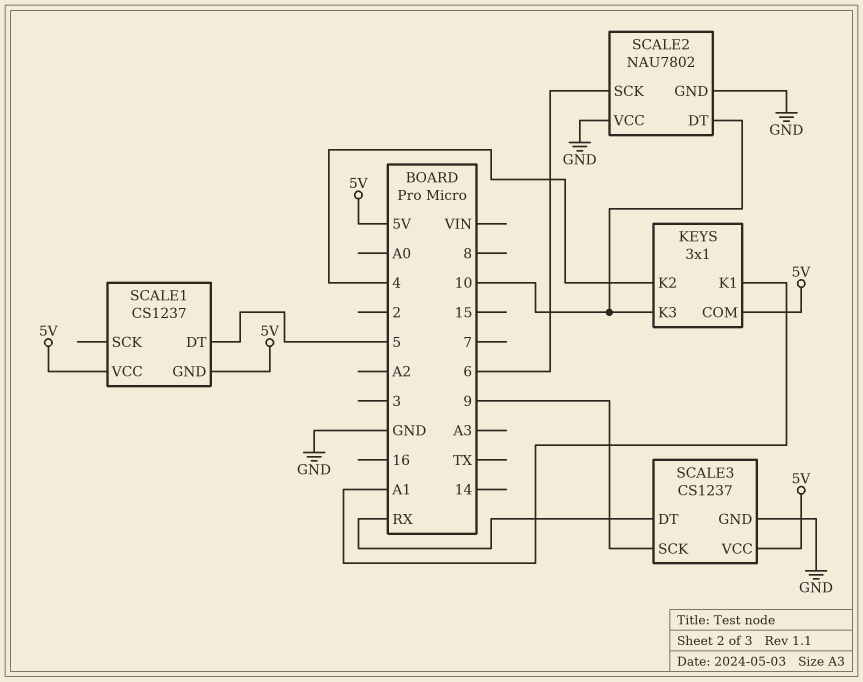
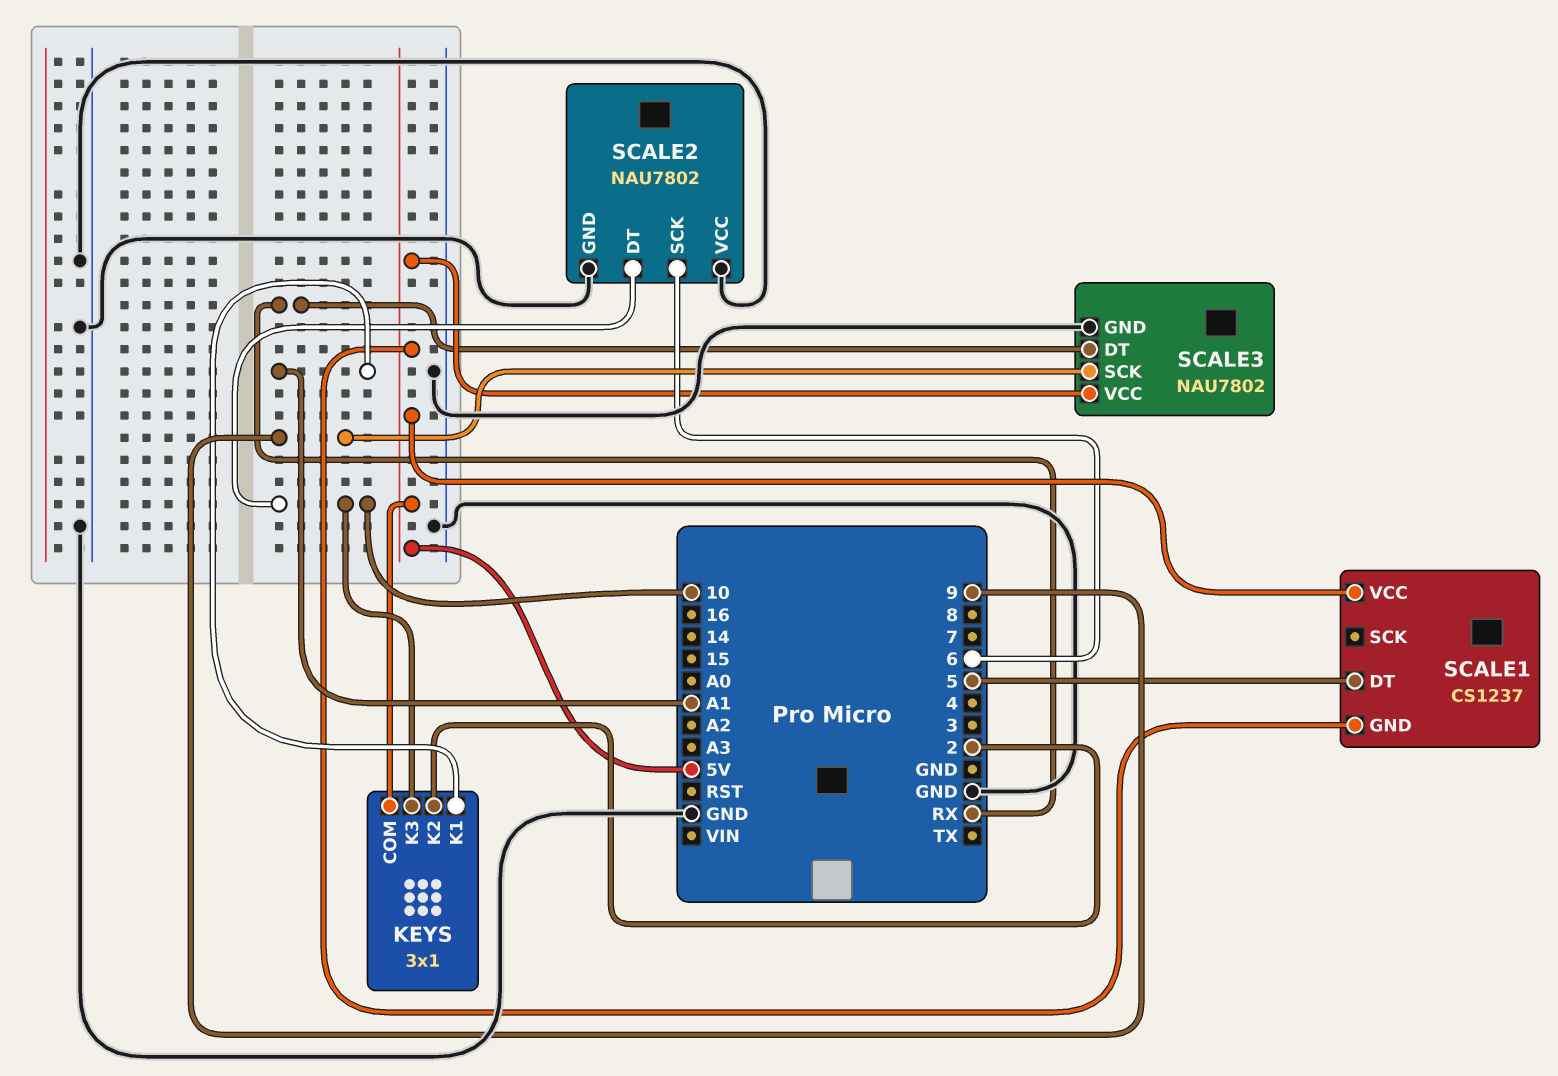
KEYS pin K2: 4 -> 2
SCALE3: CS1237 -> NAU7802

